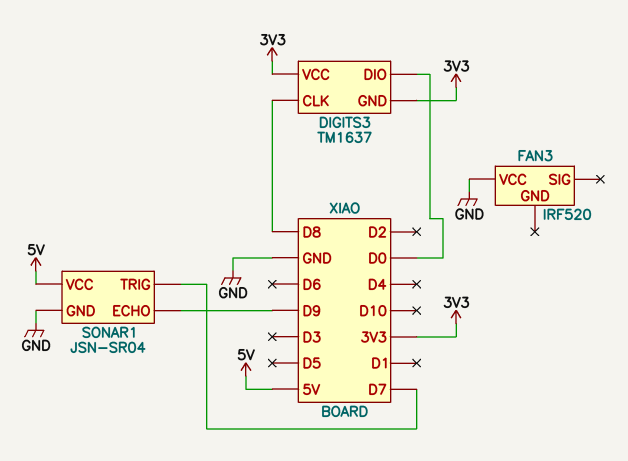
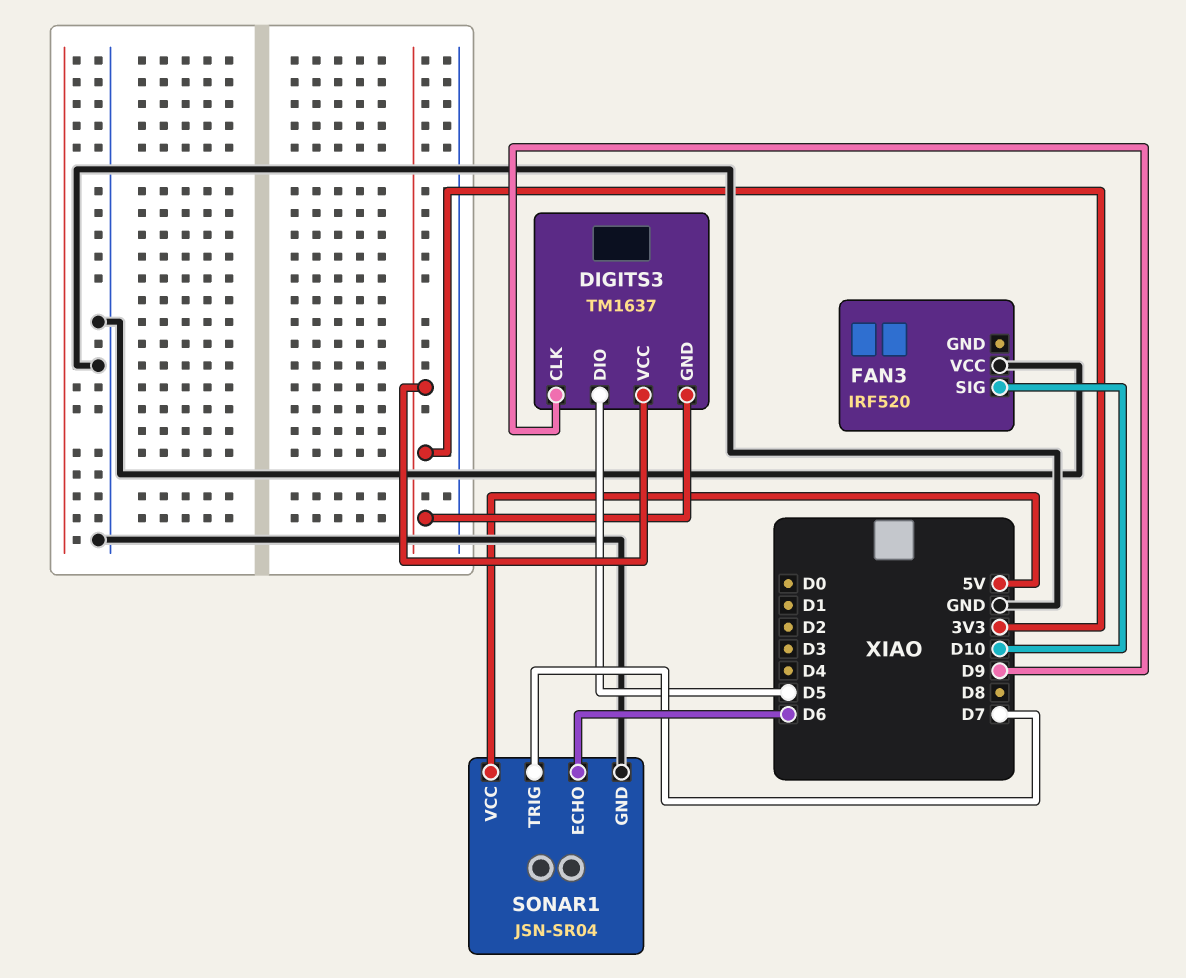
DIGITS3 pin CLK: D8 -> D9
DIGITS3 pin DIO: D0 -> D5
FAN3 pin SIG: none -> D10
SONAR1 pin ECHO: D9 -> D6

